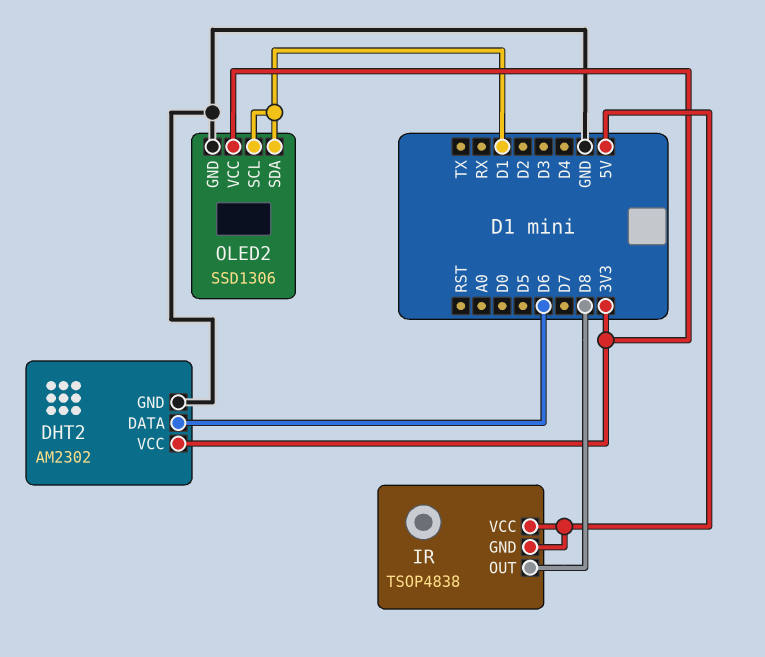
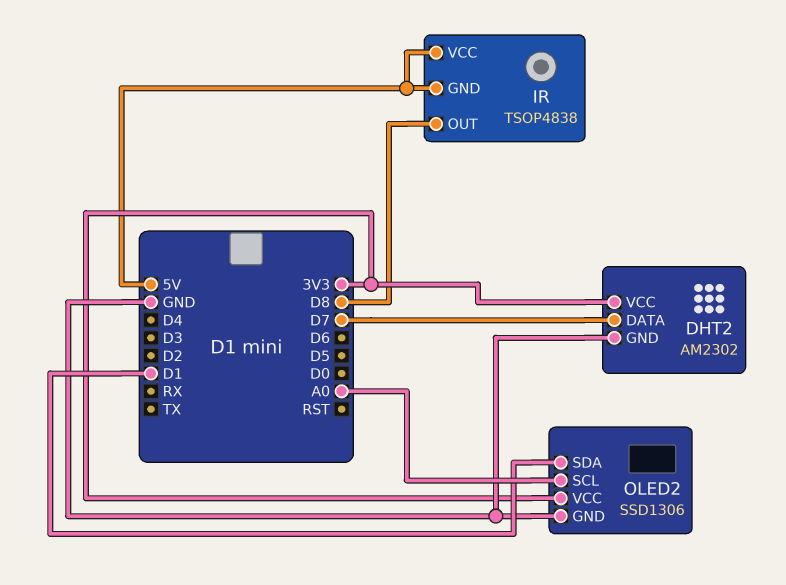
DHT2 pin DATA: D6 -> D7
OLED2 pin SCL: D1 -> A0

